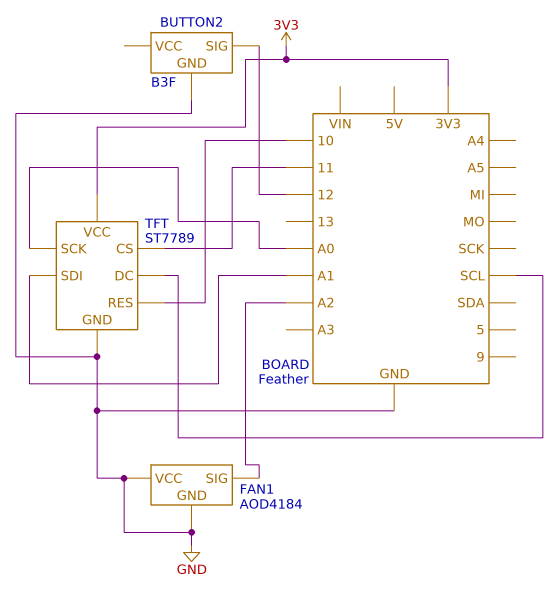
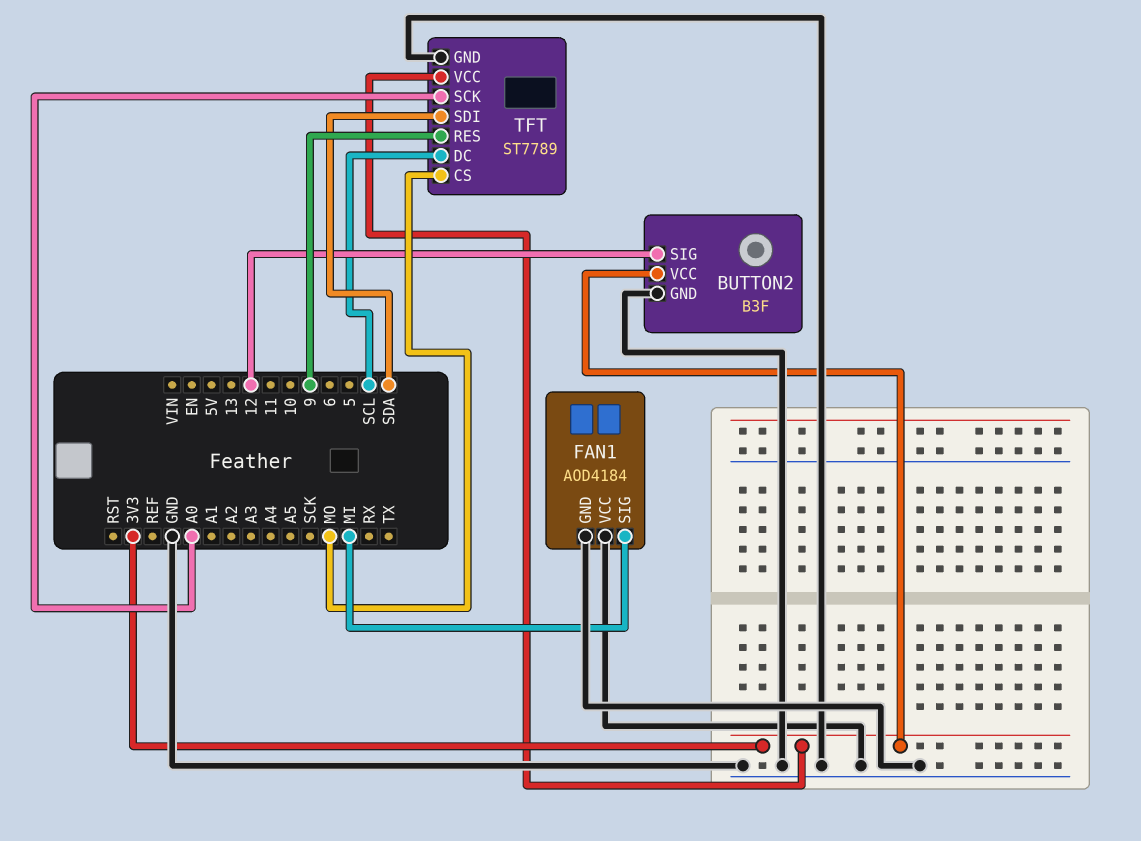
BUTTON2 pin VCC: none -> 3V3
FAN1 pin SIG: A2 -> MI
TFT pin CS: 11 -> MO
TFT pin RES: 10 -> 9
TFT pin SDI: A1 -> SDA

